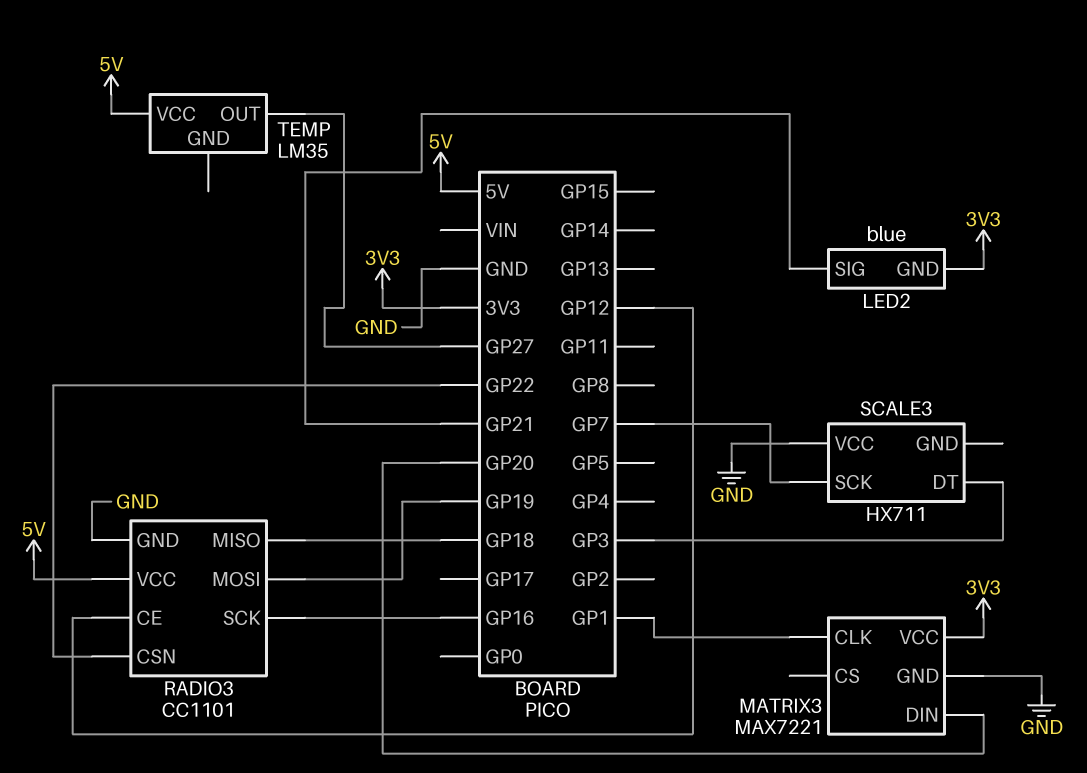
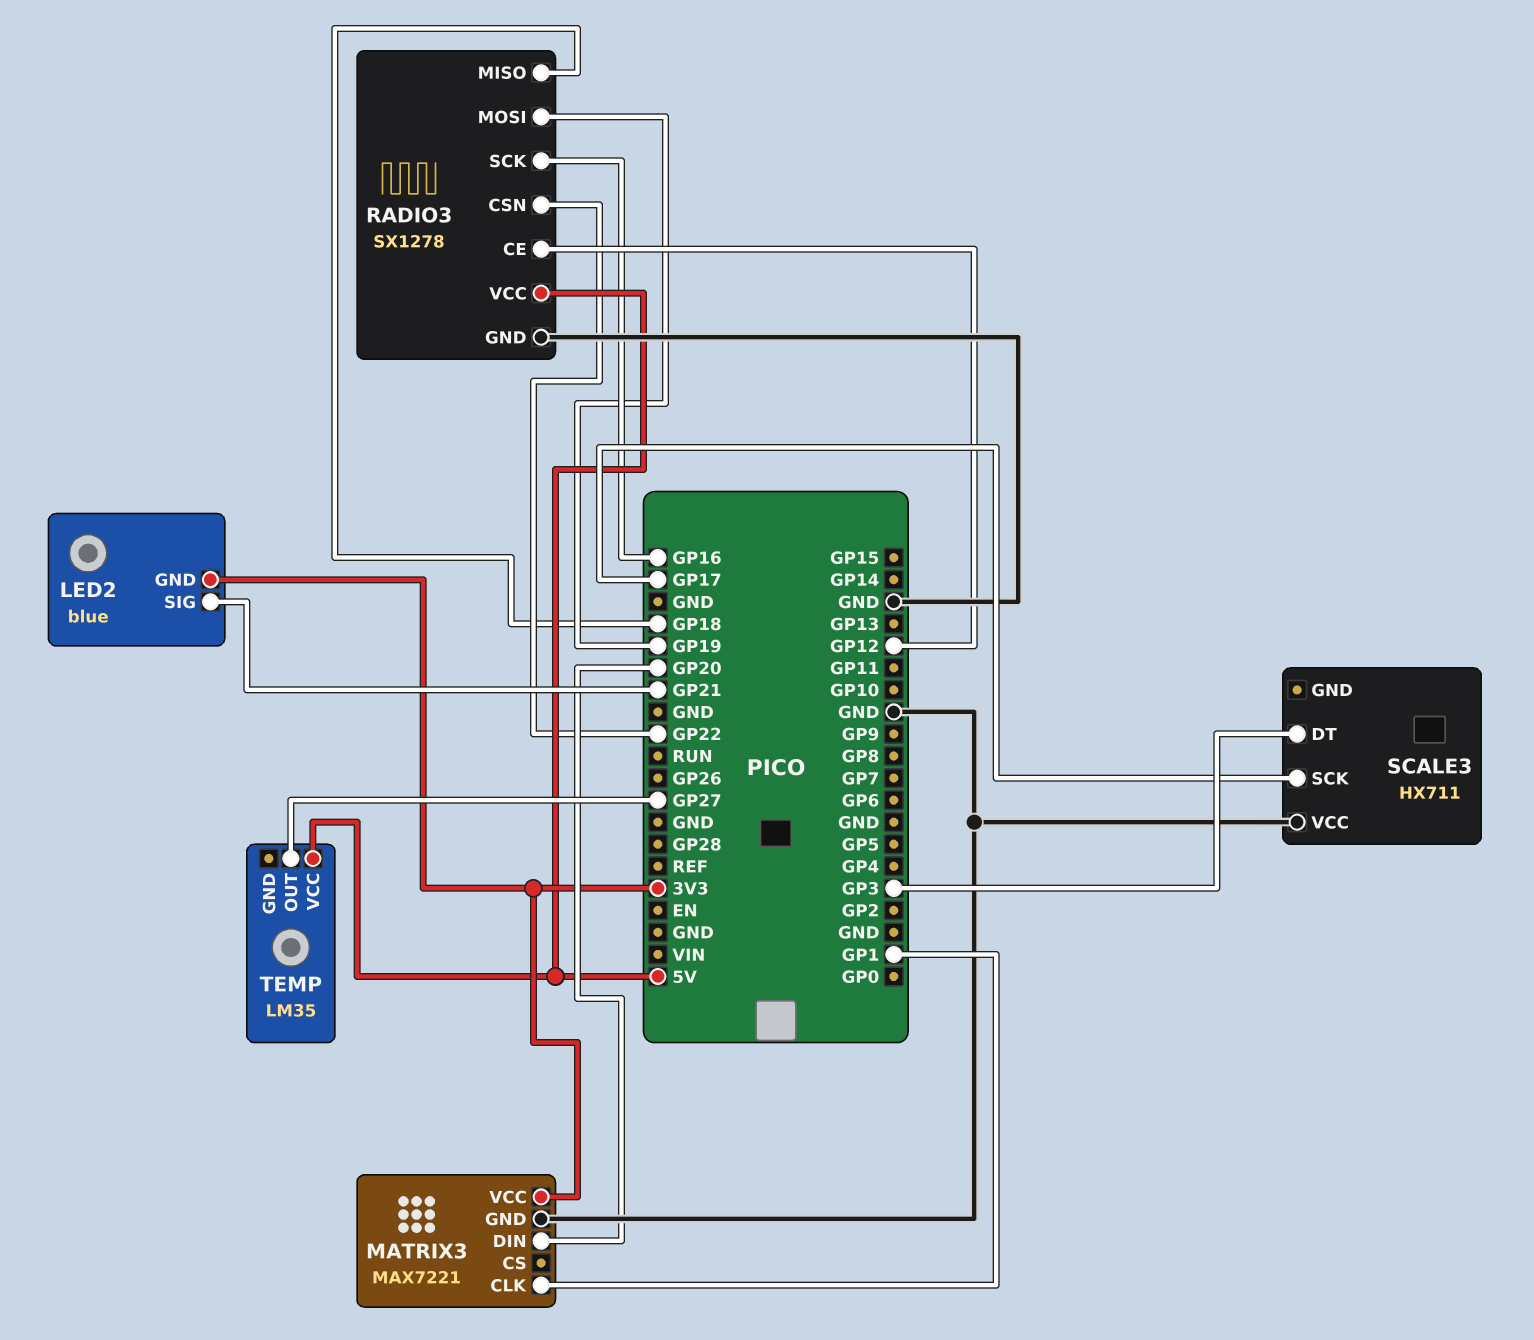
RADIO3: CC1101 -> SX1278
SCALE3 pin SCK: GP7 -> GP17

